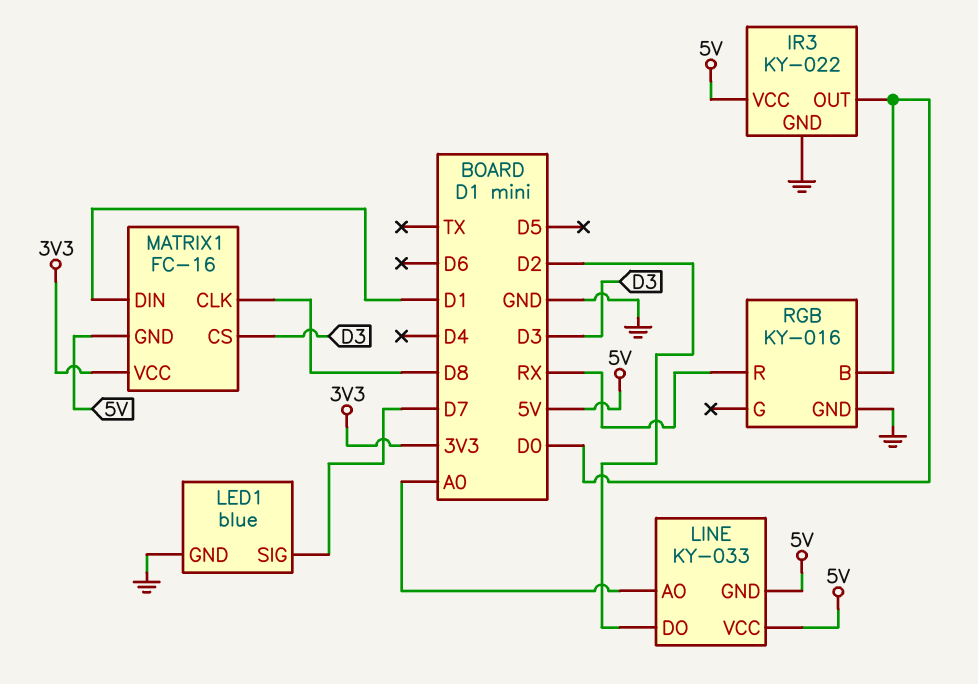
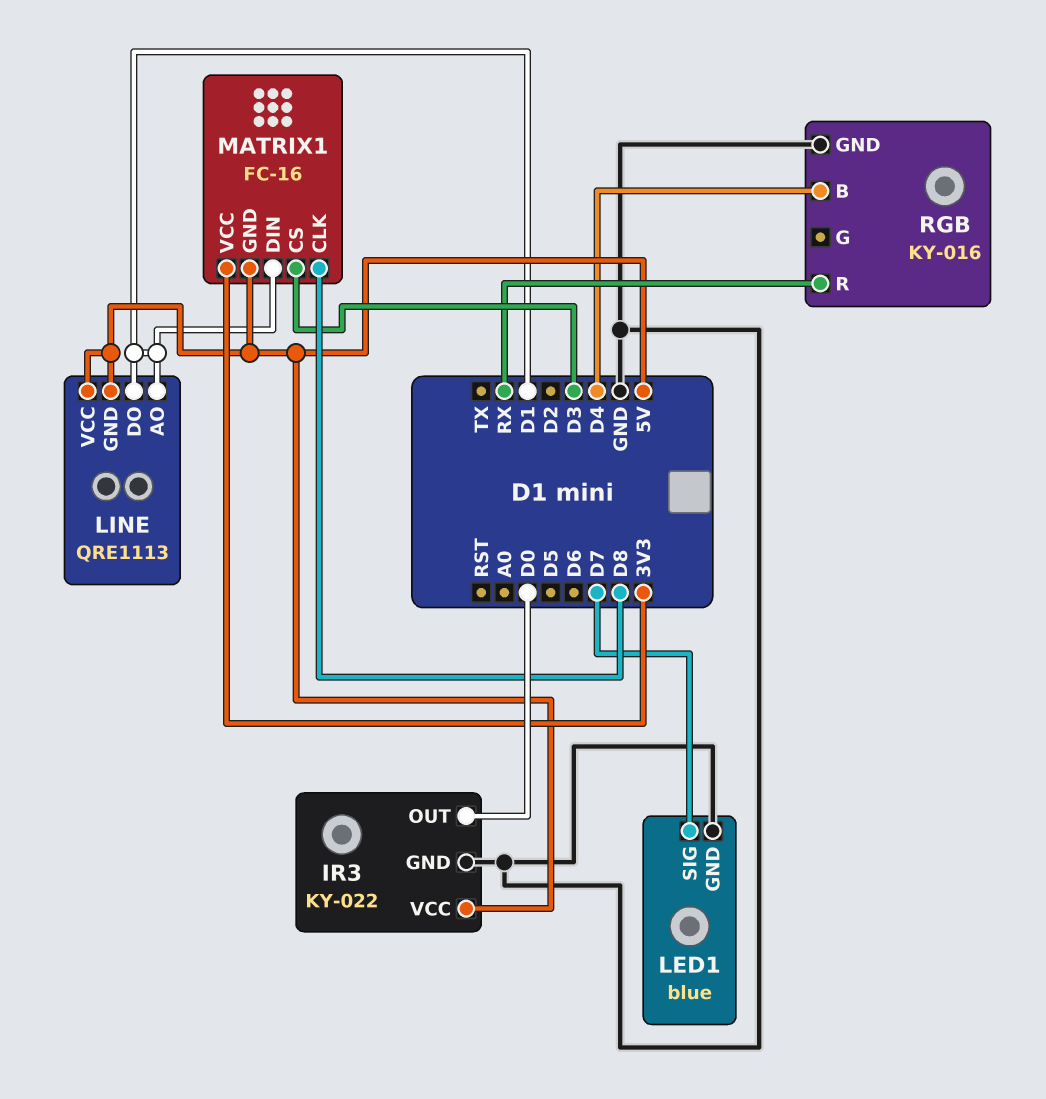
LINE: KY-033 -> QRE1113
LINE pin AO: A0 -> D1
LINE pin DO: D2 -> D1
RGB pin B: D0 -> D4

